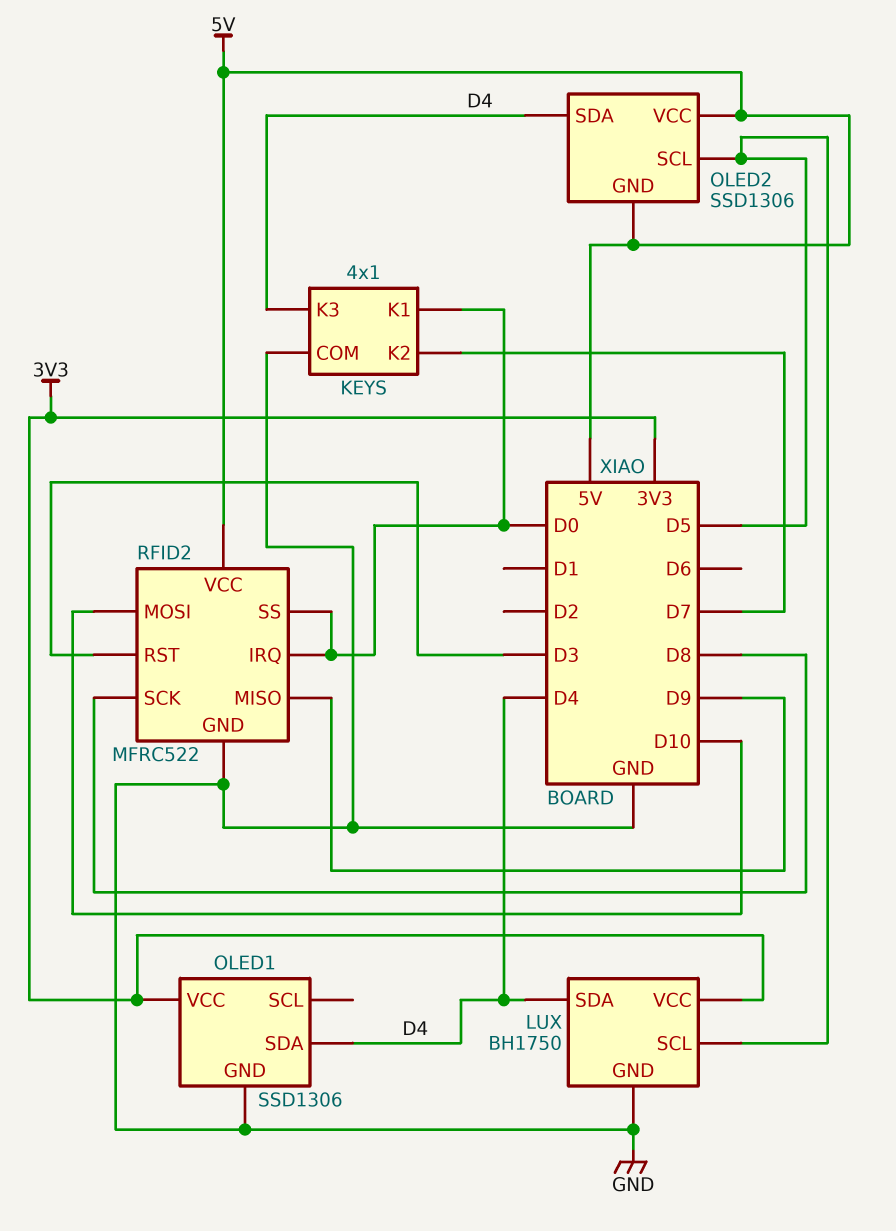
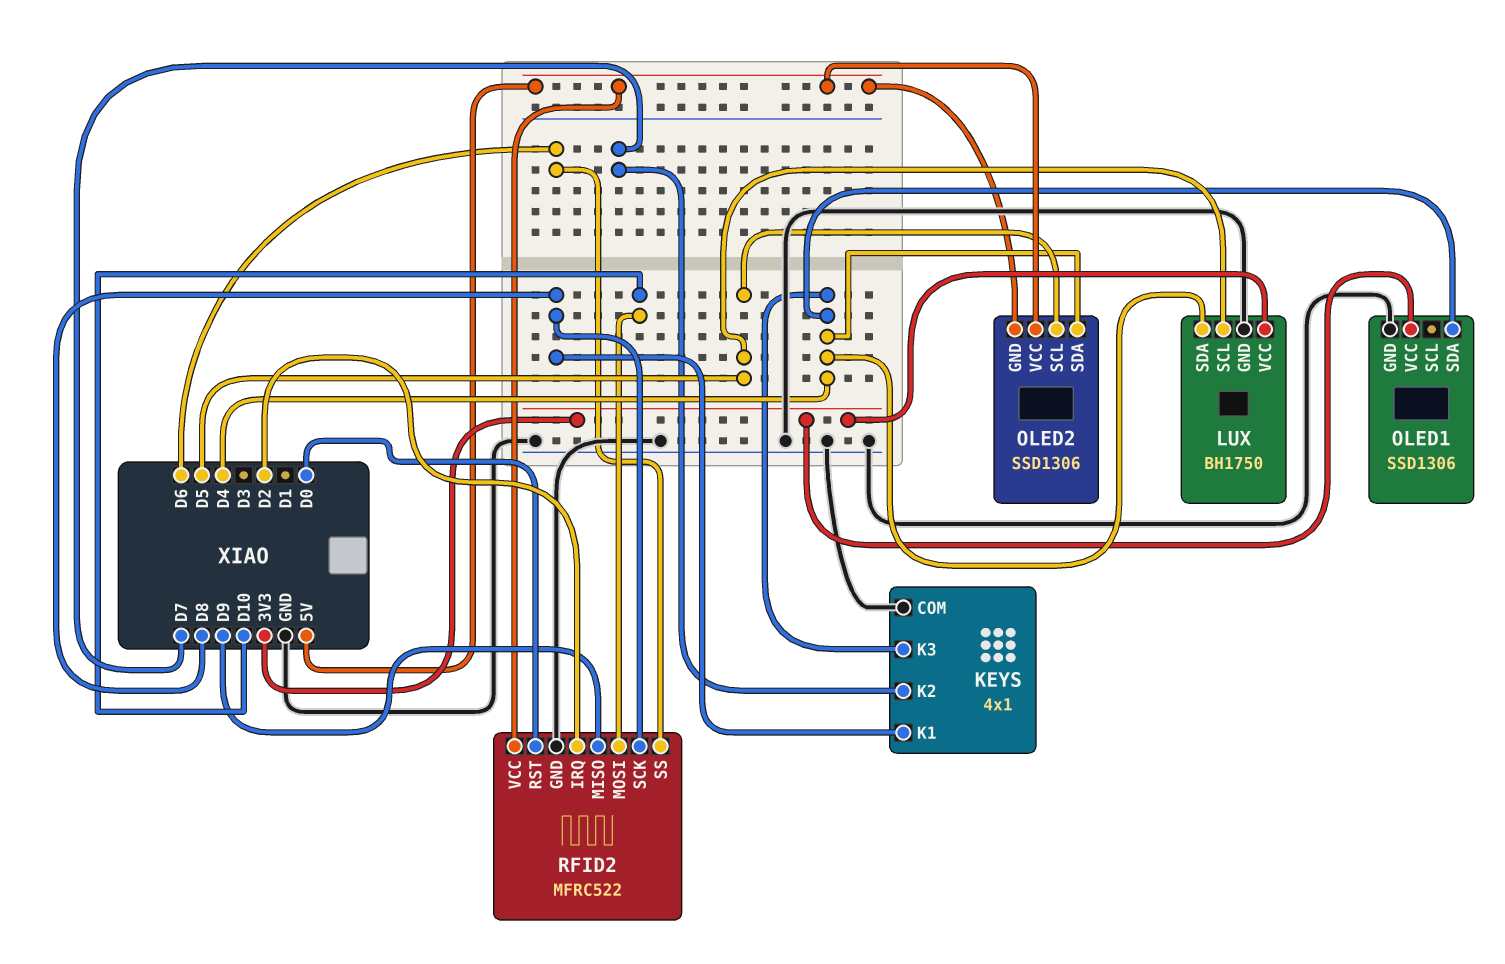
KEYS pin K1: D0 -> D8
RFID2 pin IRQ: D0 -> D2
RFID2 pin RST: D3 -> D0
RFID2 pin SS: D0 -> D6

